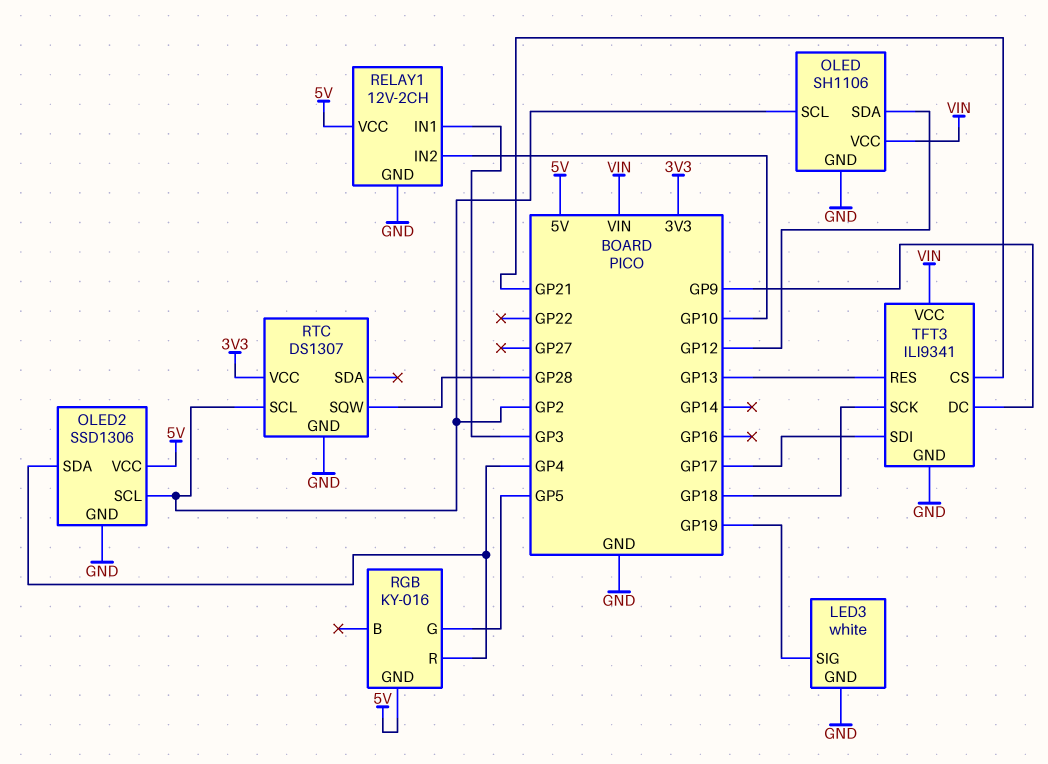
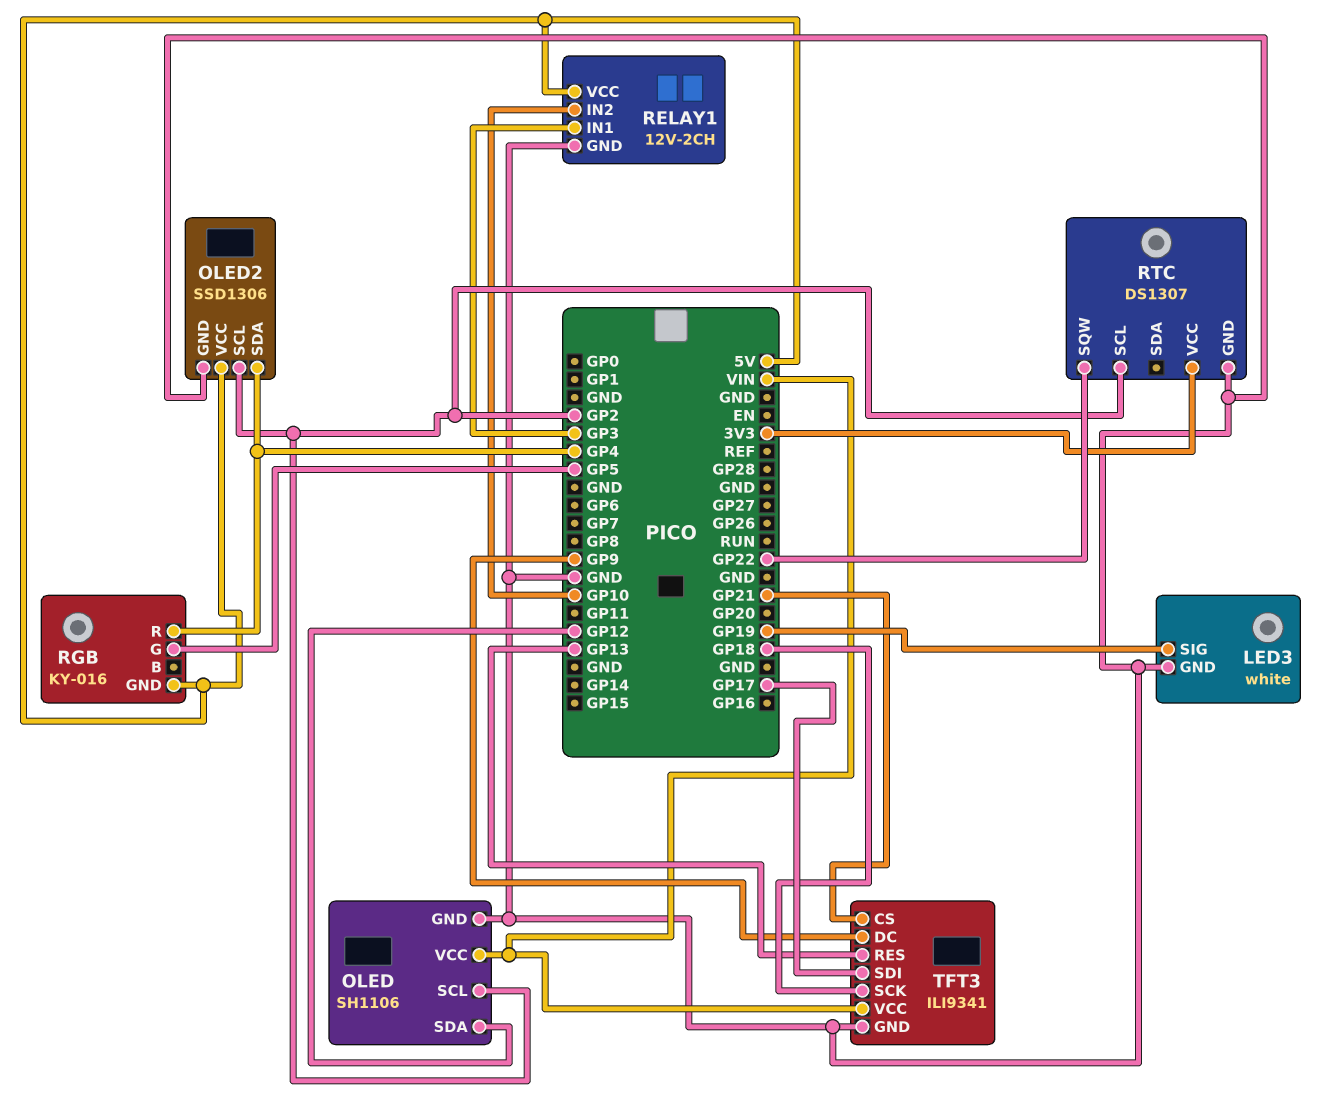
RTC pin SQW: GP28 -> GP22

